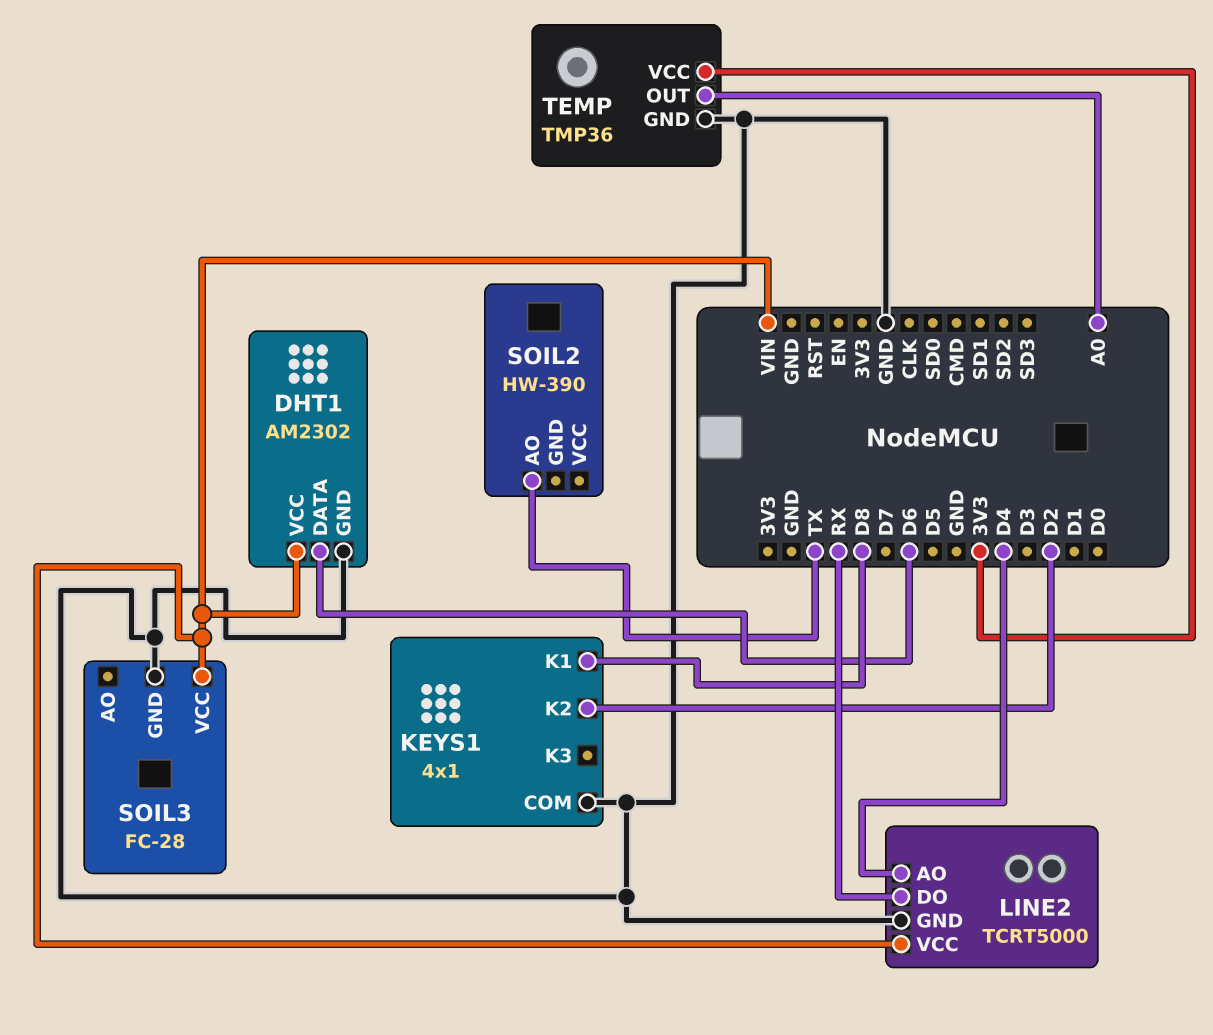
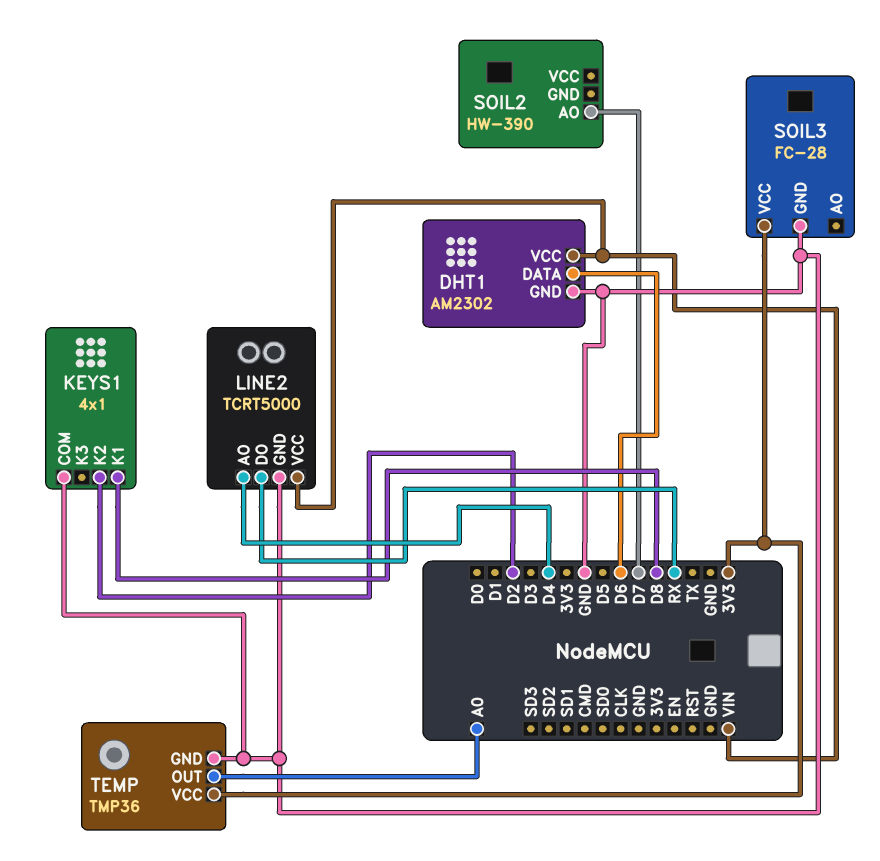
SOIL2 pin AO: TX -> D7
SOIL3 pin VCC: VIN -> 3V3

